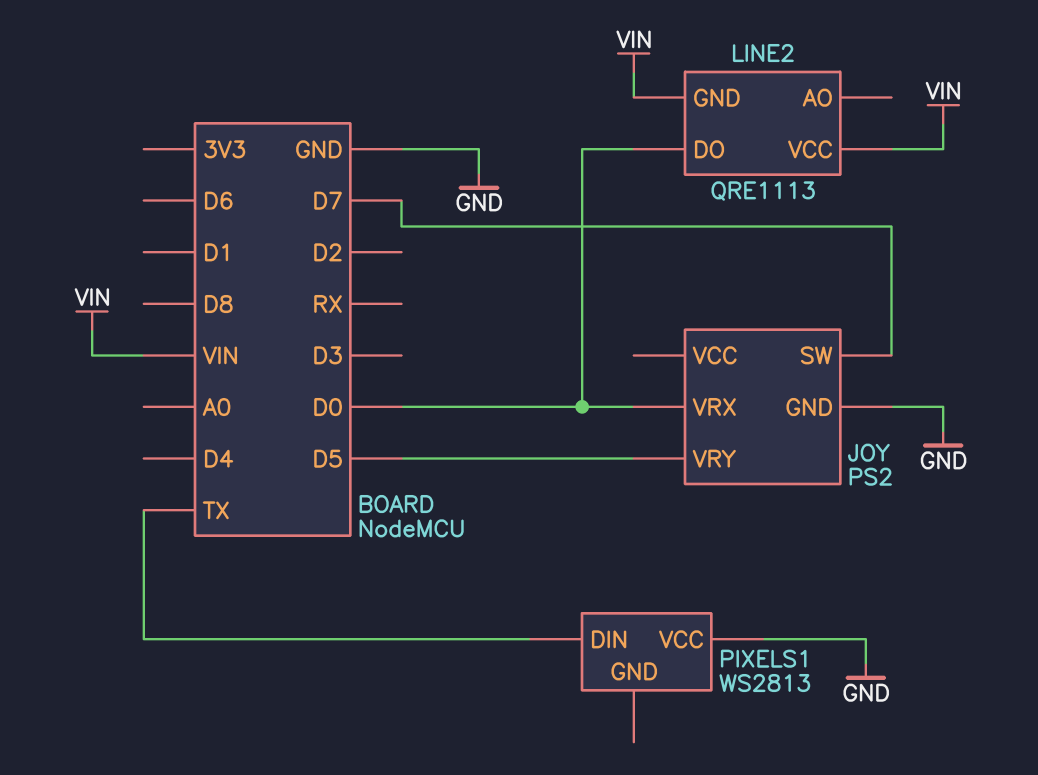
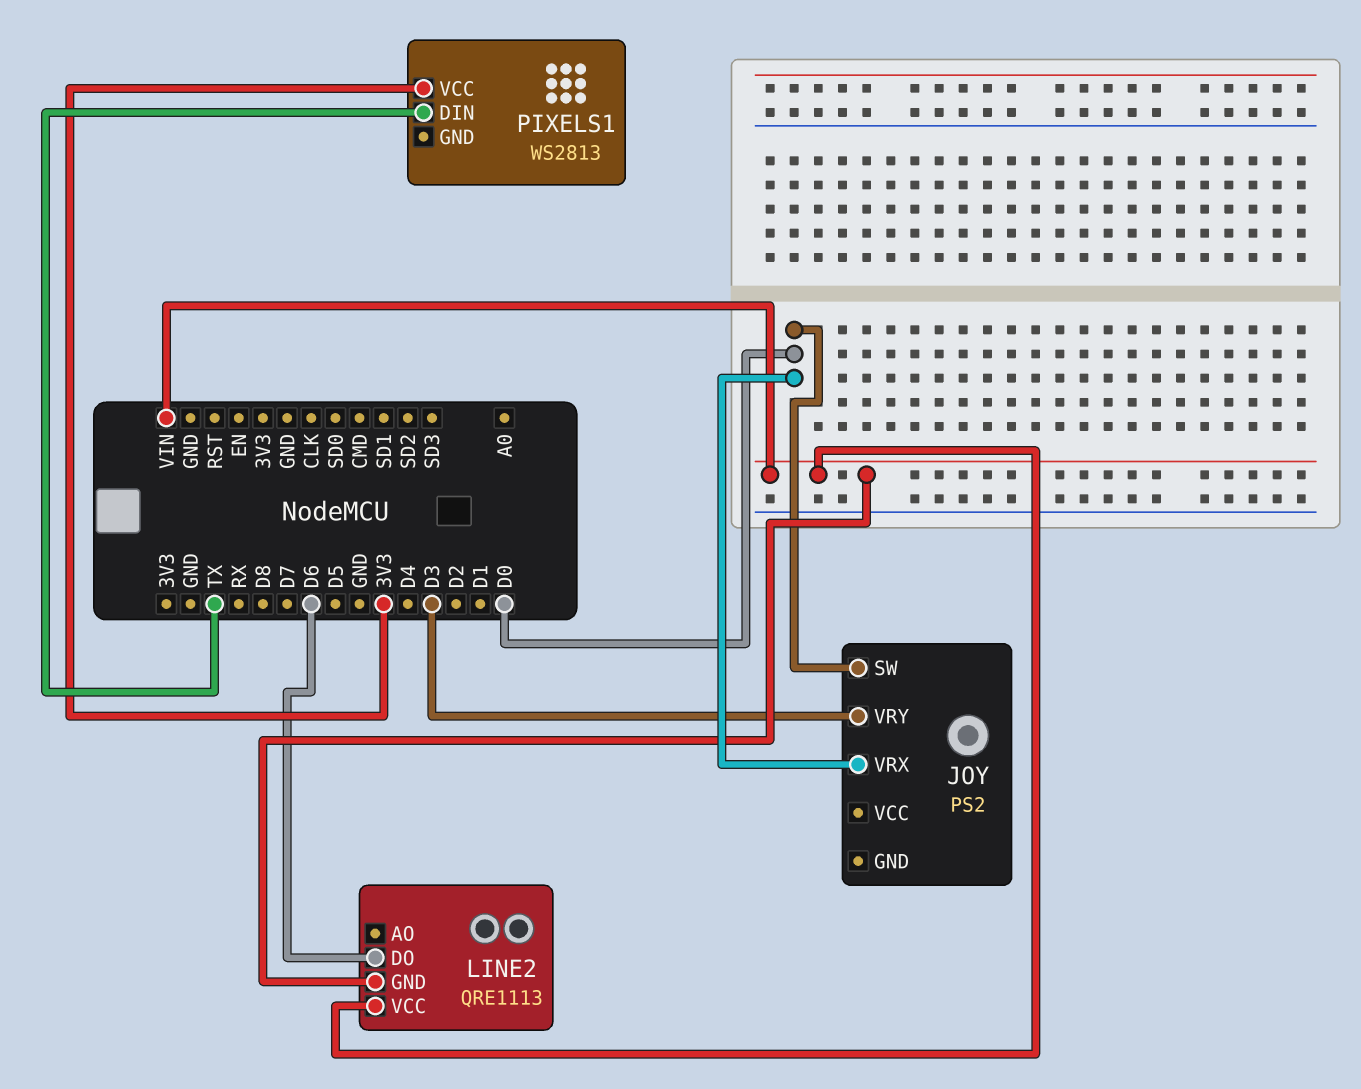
JOY pin GND: GND -> none
JOY pin SW: D7 -> D0
JOY pin VRY: D5 -> D3
LINE2 pin DO: D0 -> D6
PIXELS1 pin VCC: GND -> 3V3

